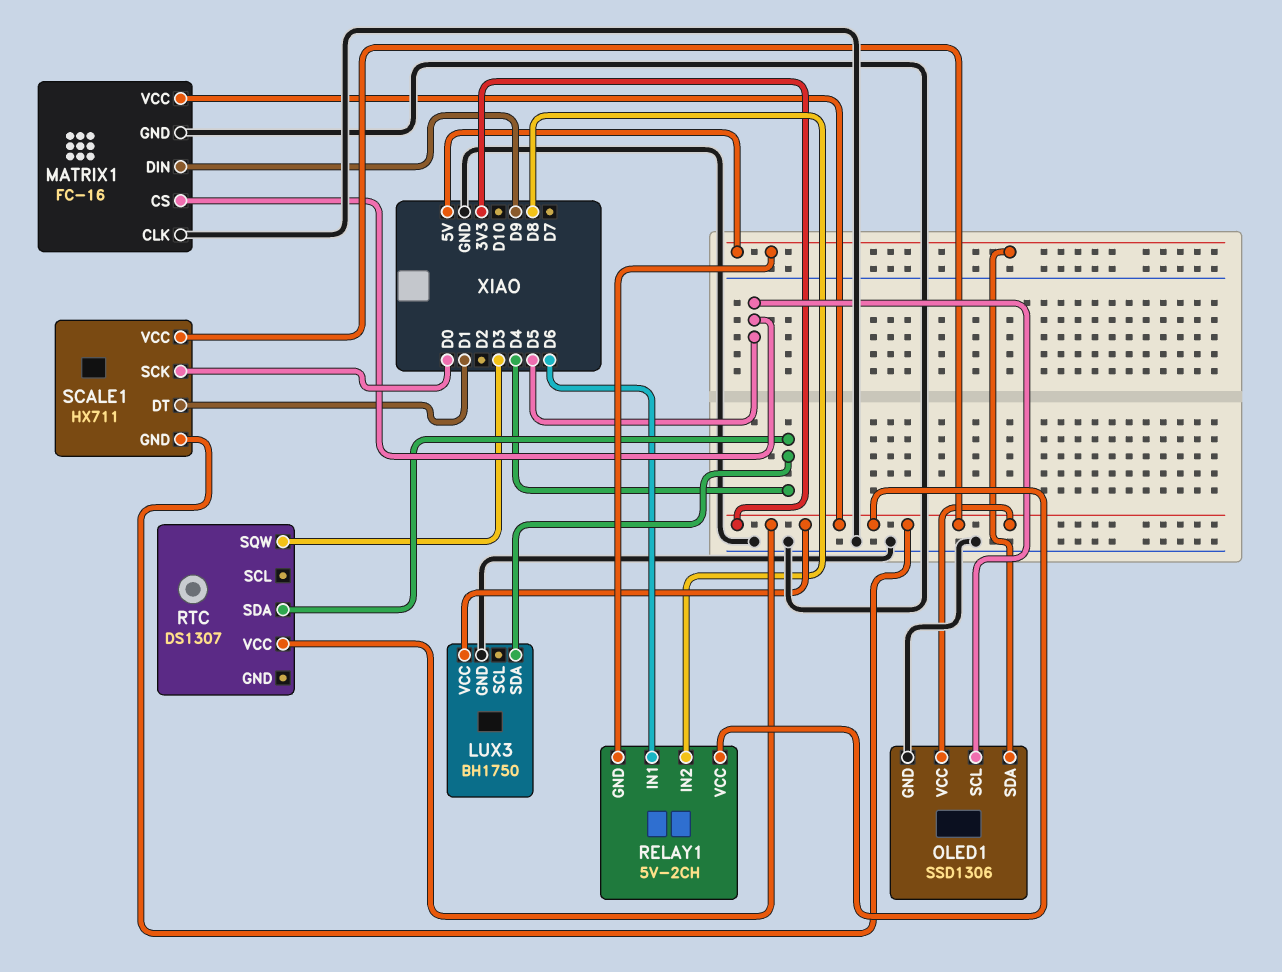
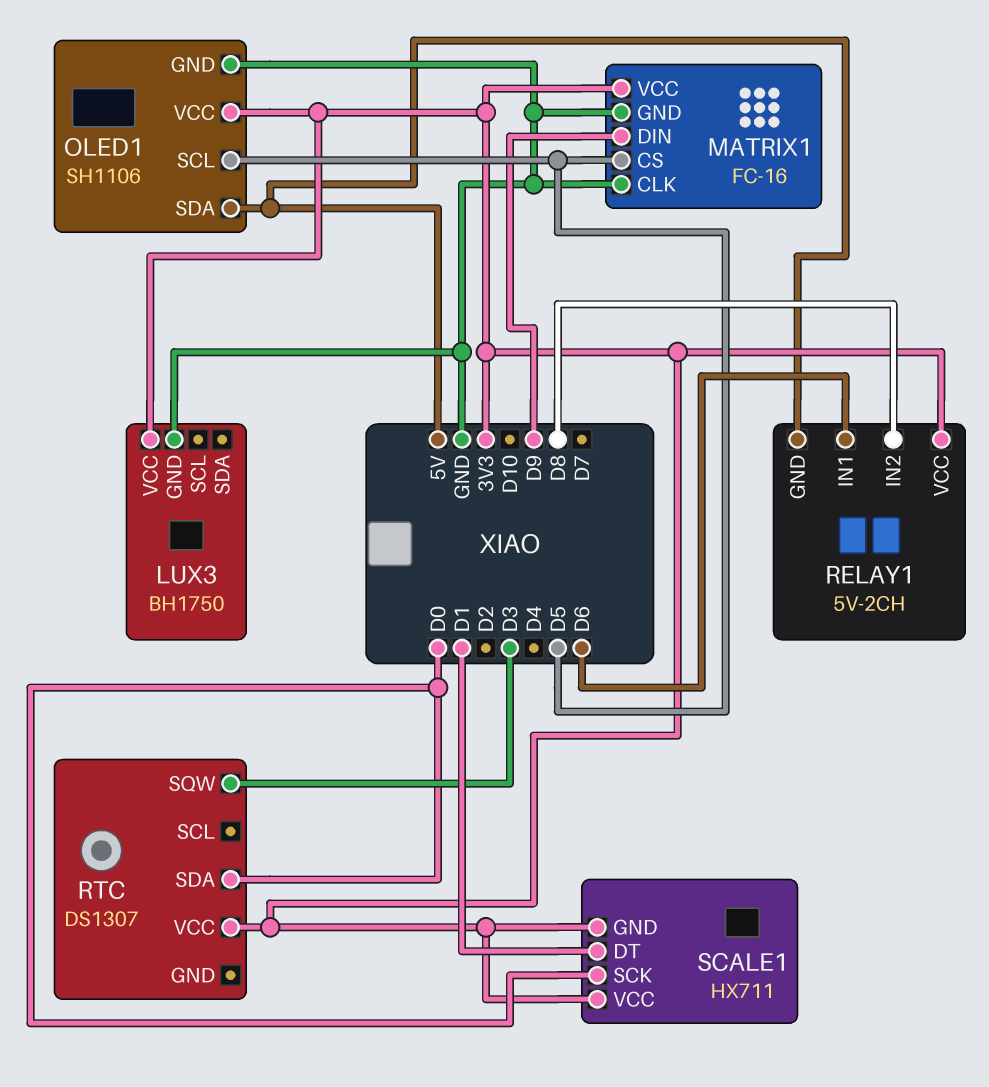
LUX3 pin SDA: D4 -> none
OLED1: SSD1306 -> SH1106
RTC pin SDA: D4 -> D0

